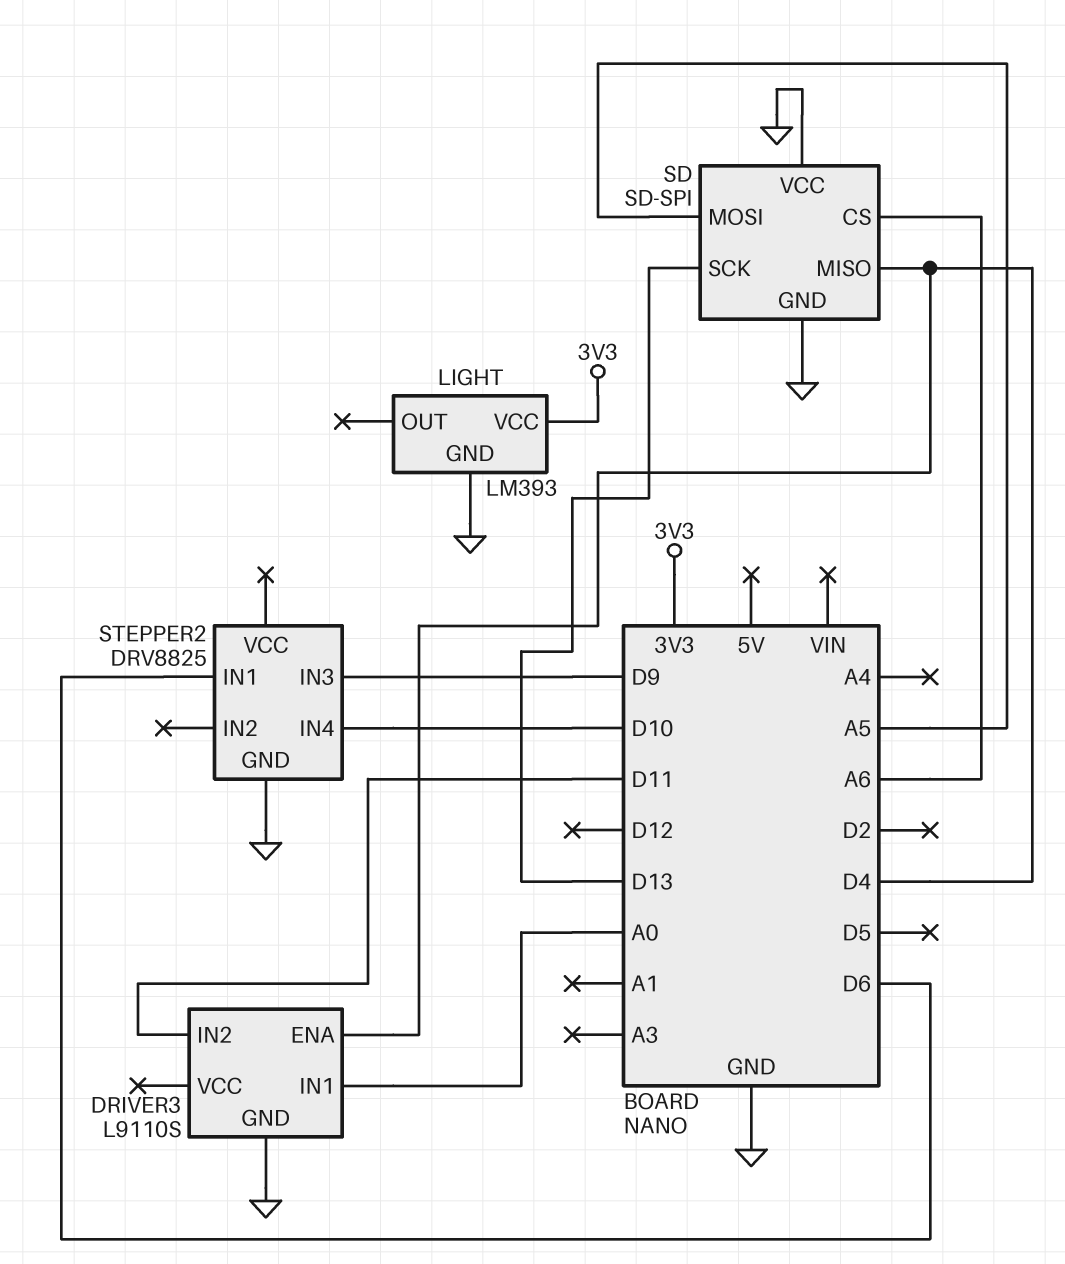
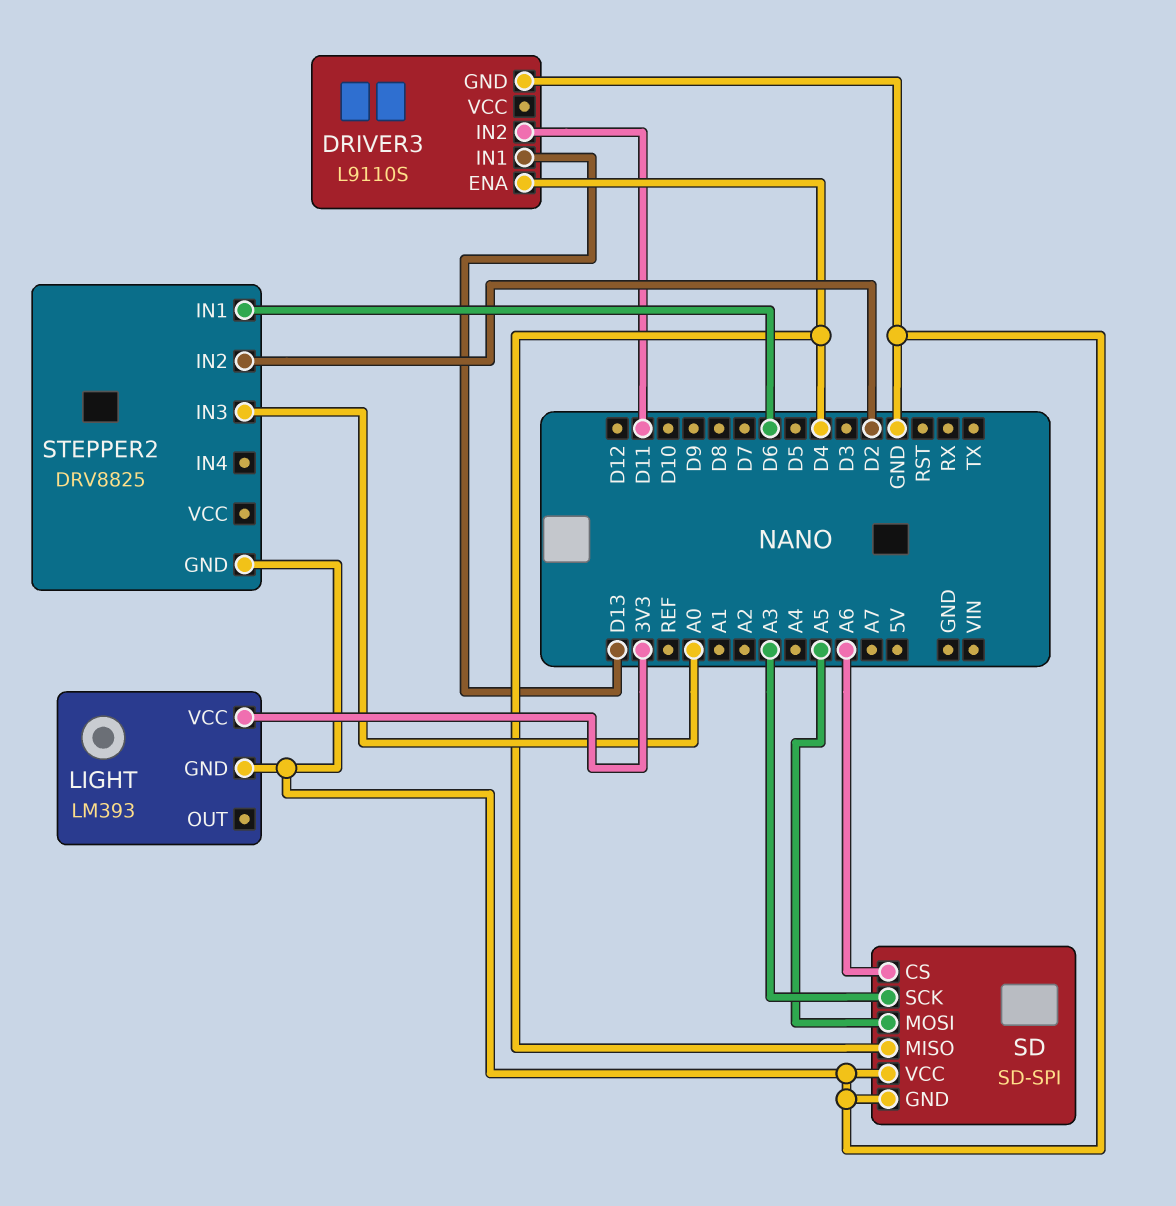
DRIVER3 pin IN1: A0 -> D13
SD pin SCK: D13 -> A3
STEPPER2 pin IN2: none -> D2
STEPPER2 pin IN3: D9 -> A0
STEPPER2 pin IN4: D10 -> none

